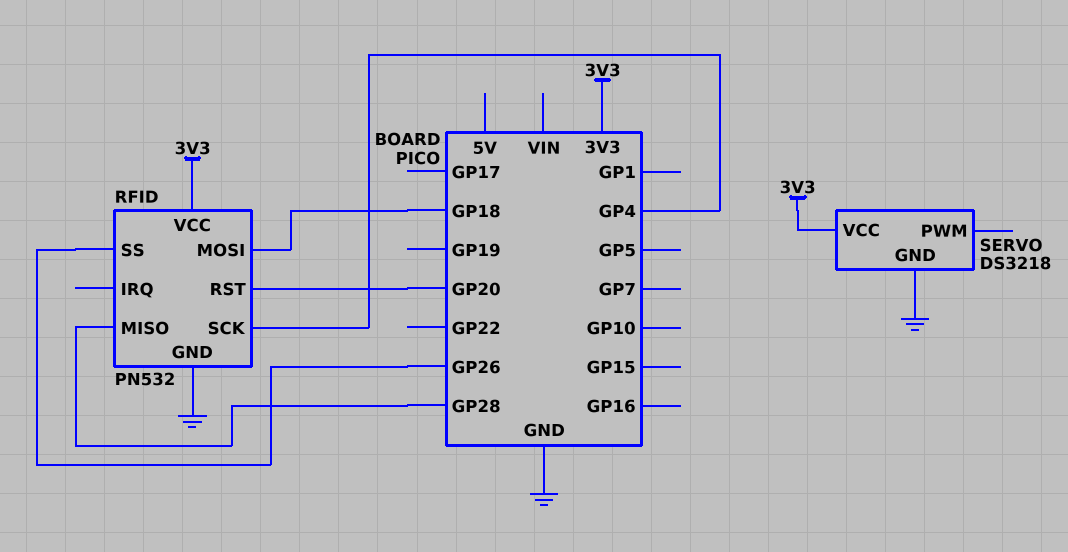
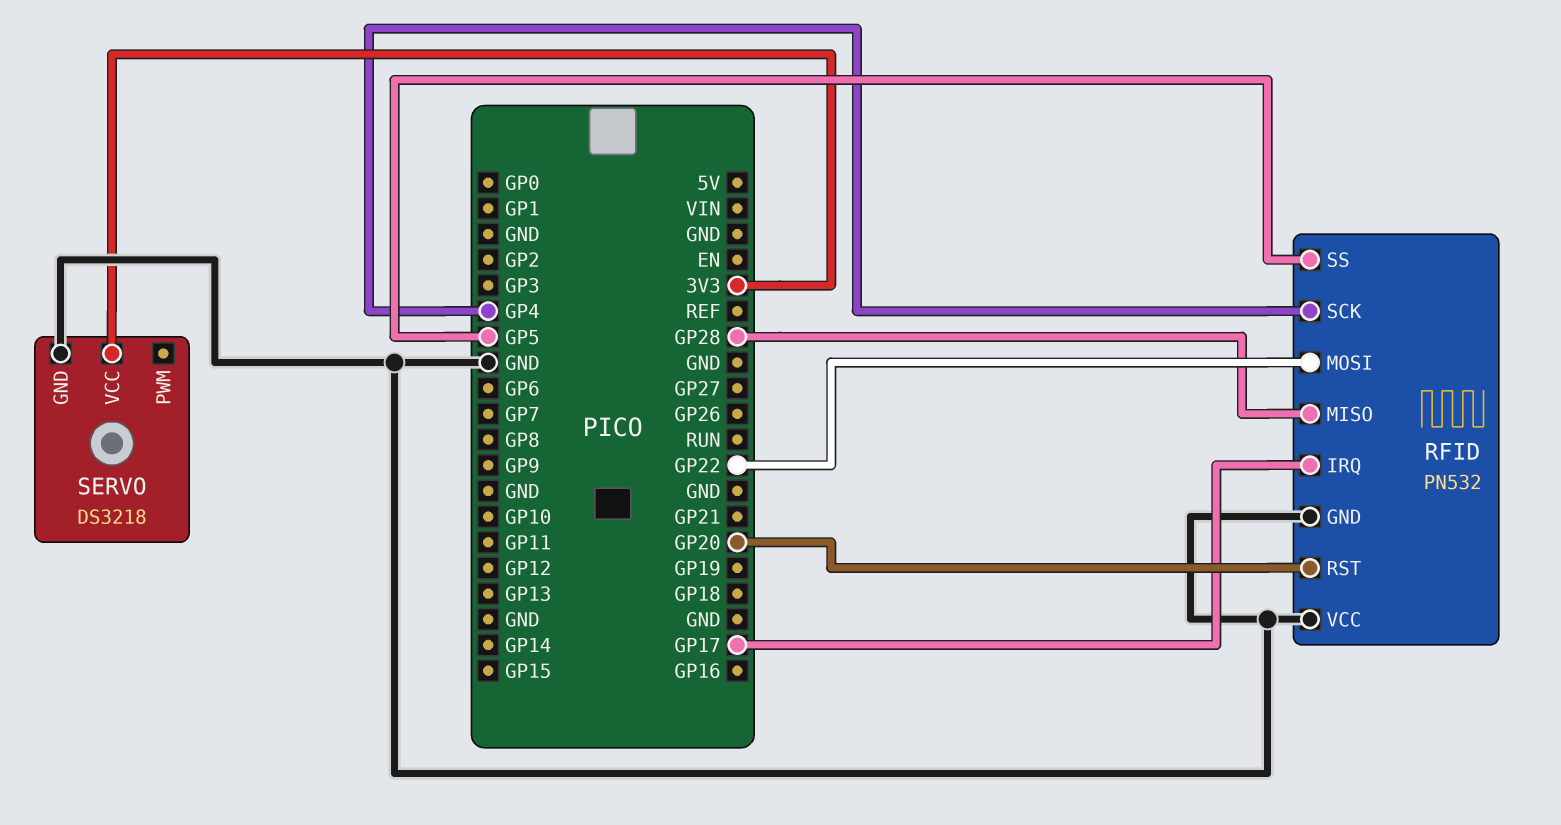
RFID pin IRQ: none -> GP17
RFID pin MOSI: GP18 -> GP22
RFID pin SS: GP26 -> GP5
RFID pin VCC: 3V3 -> GND

